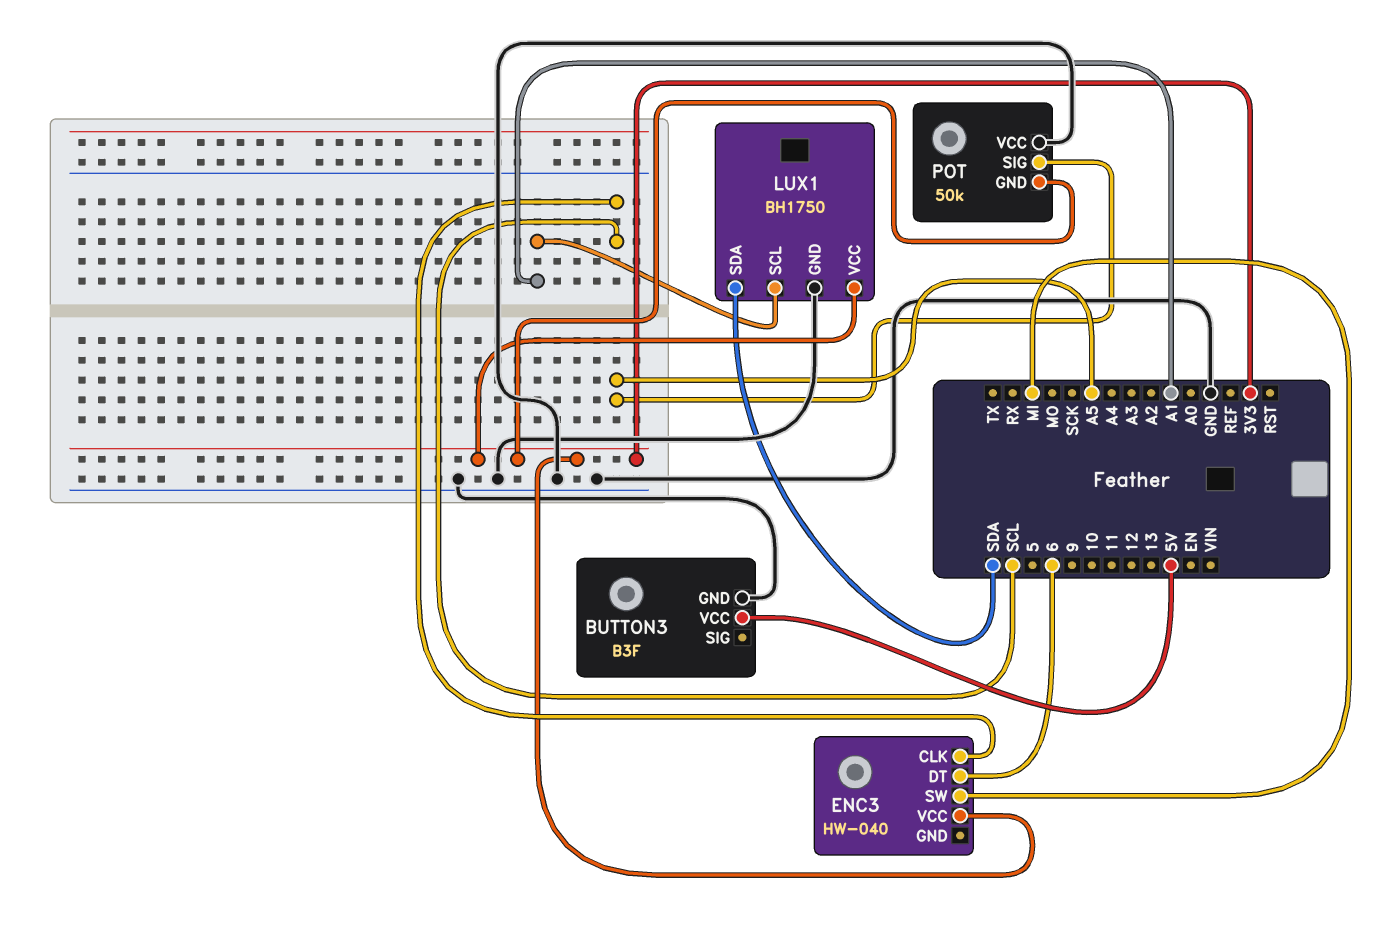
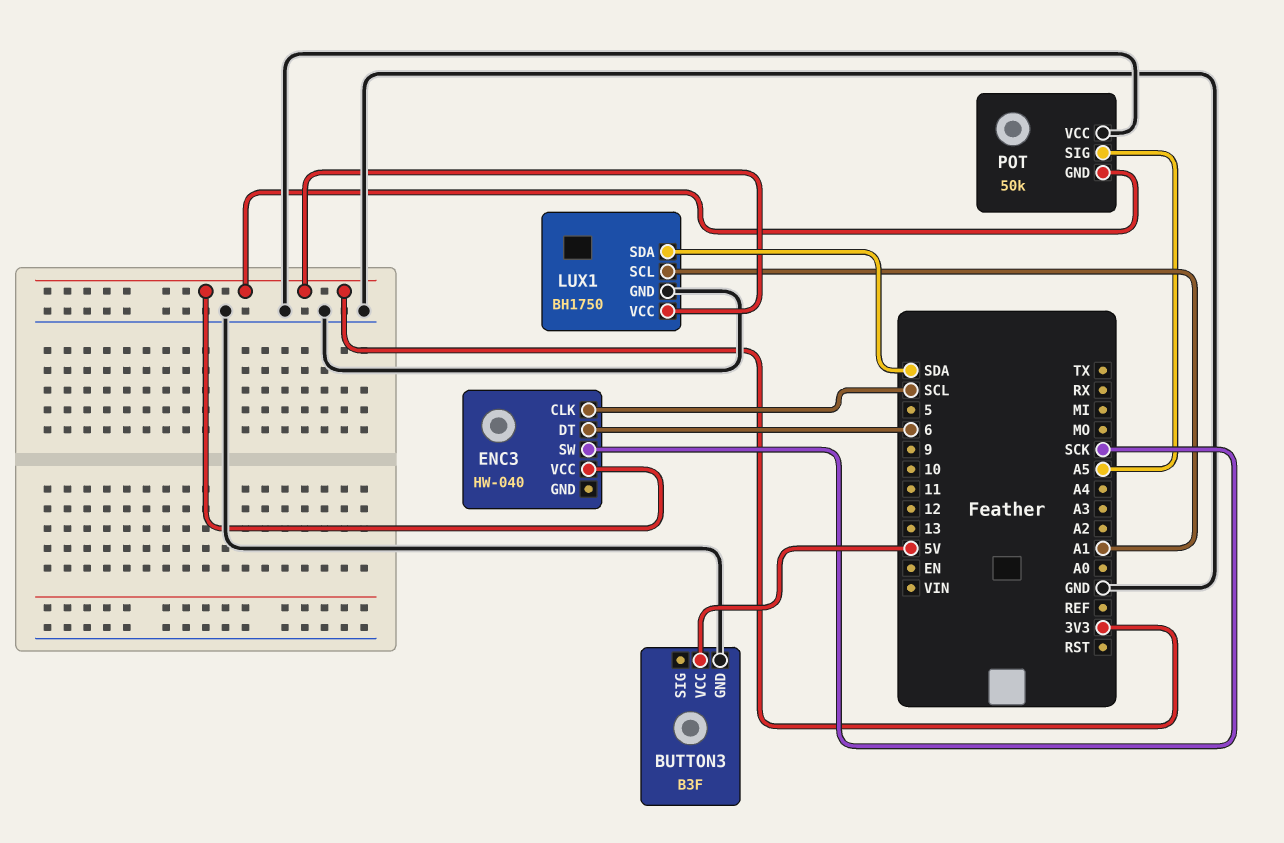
ENC3 pin SW: MI -> SCK

